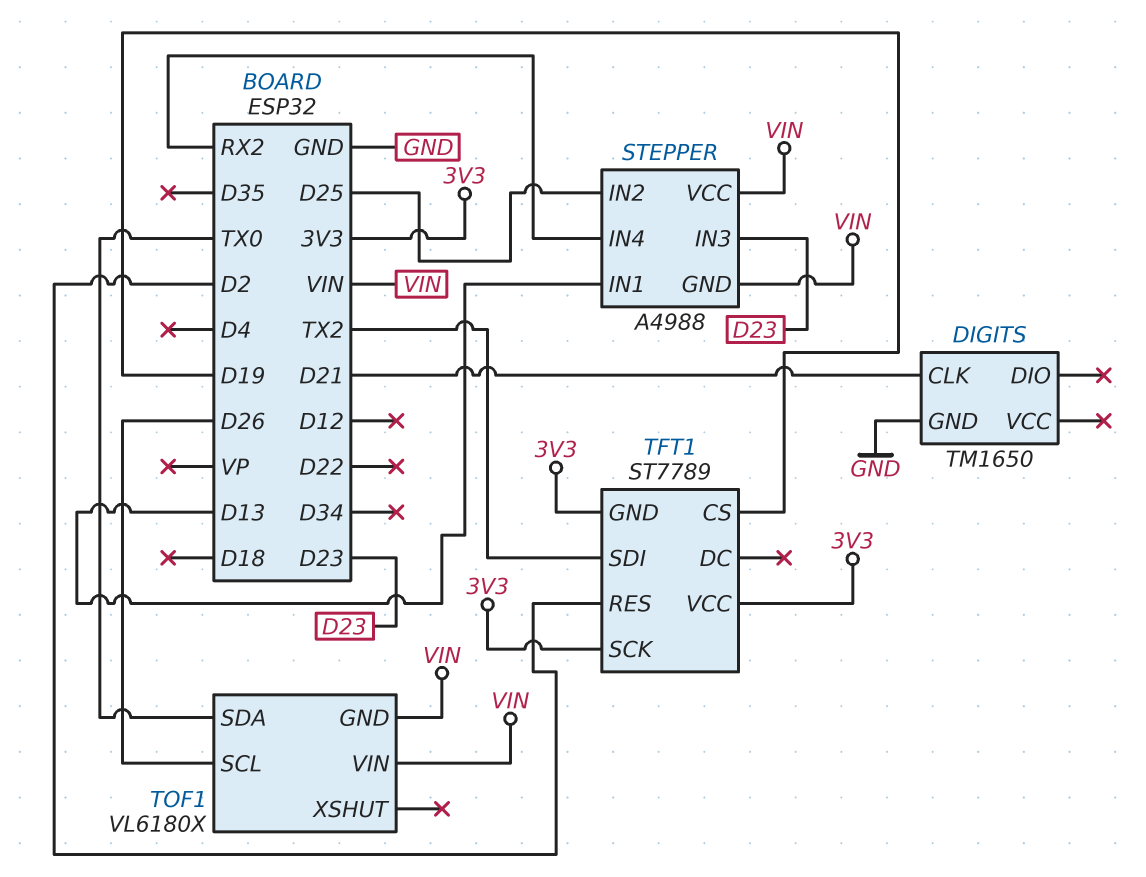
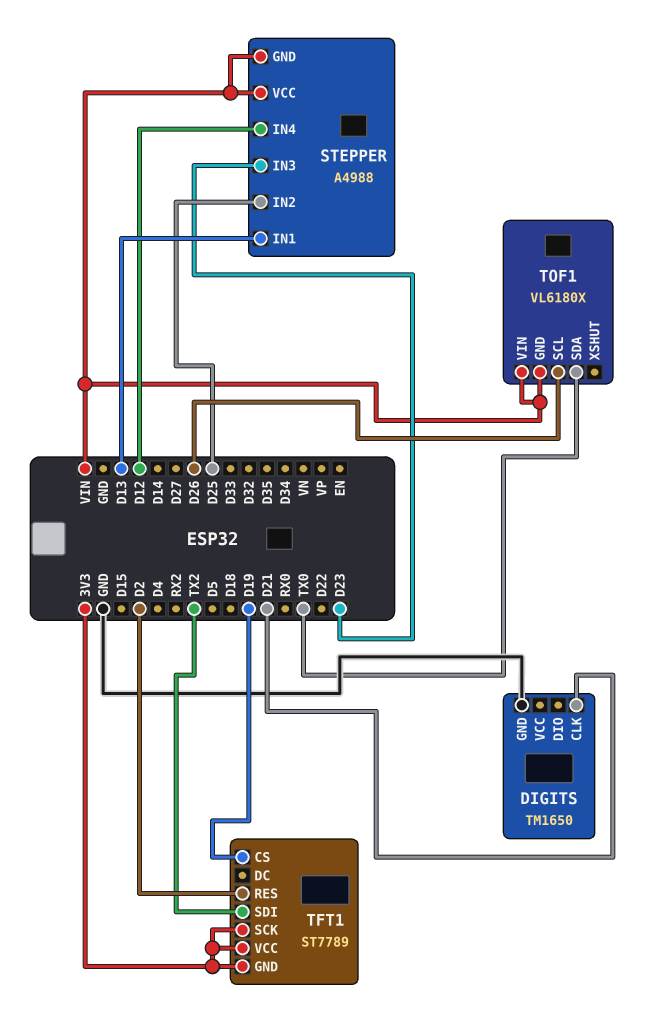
STEPPER pin IN4: RX2 -> D12

